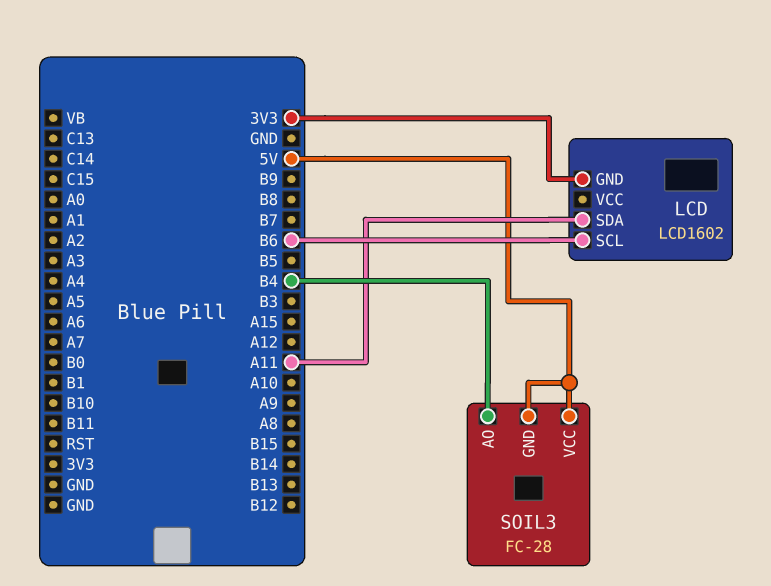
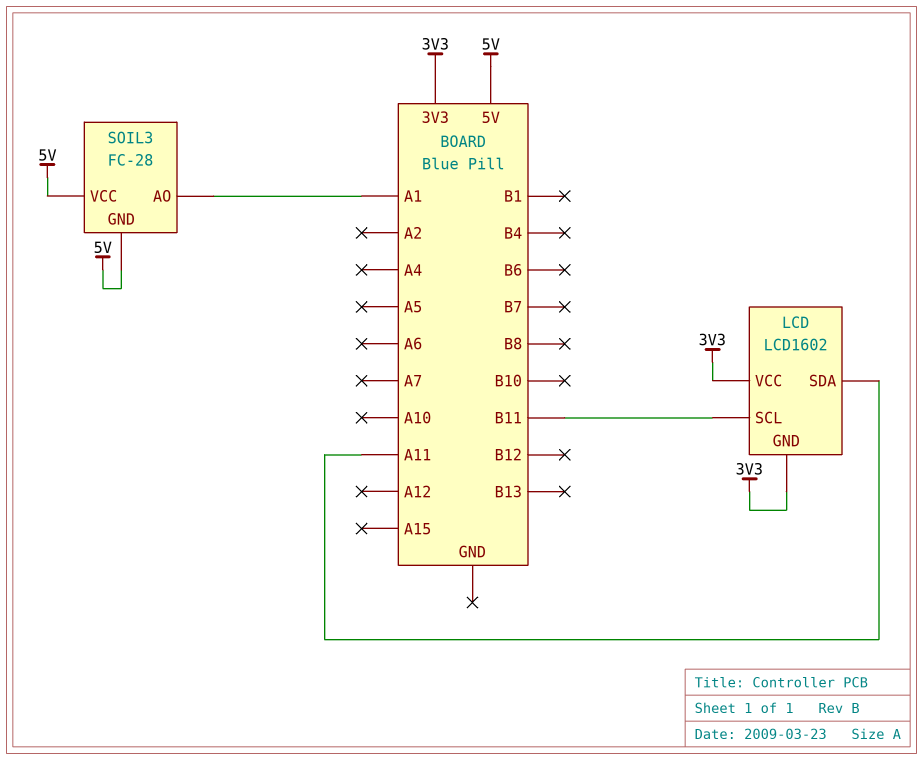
LCD pin SCL: B6 -> B11
LCD pin VCC: none -> 3V3
SOIL3 pin AO: B4 -> A1

